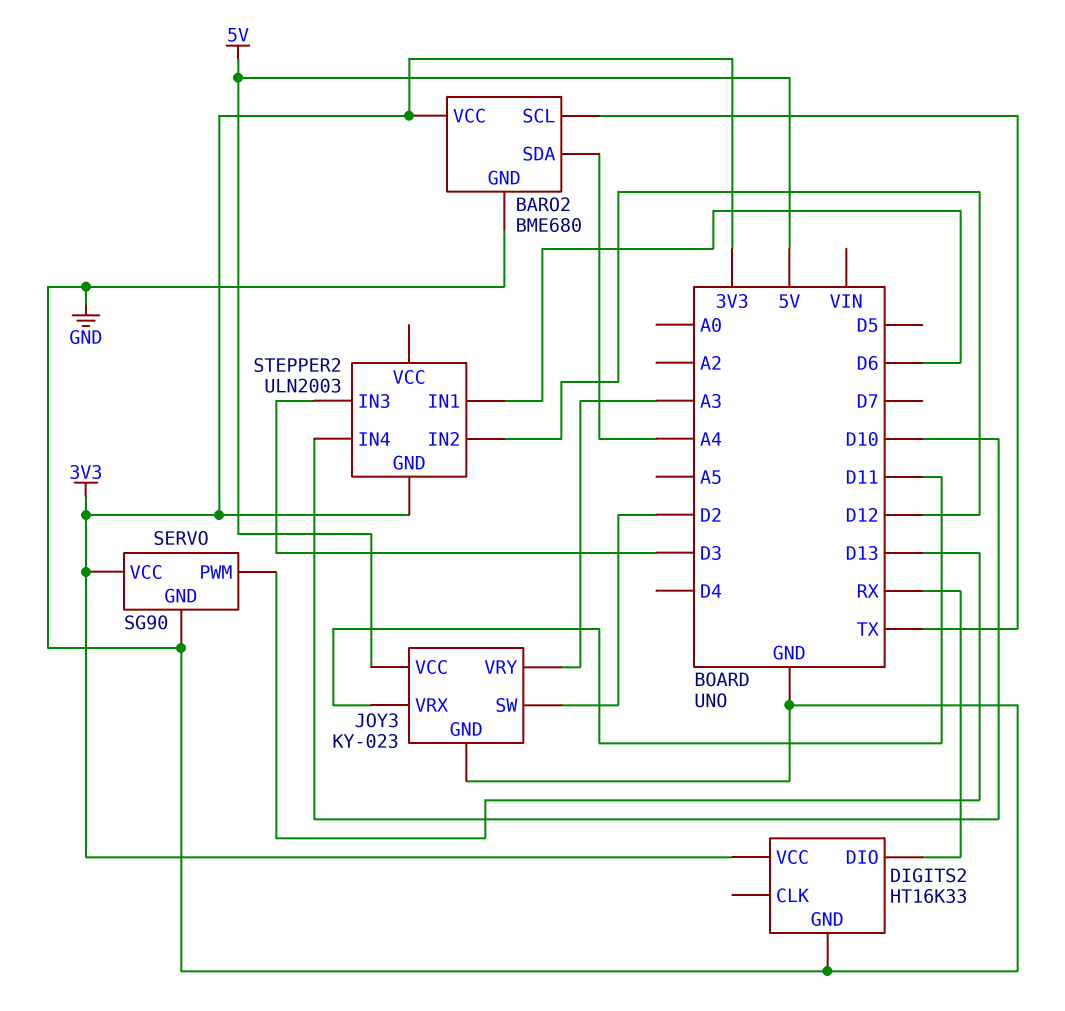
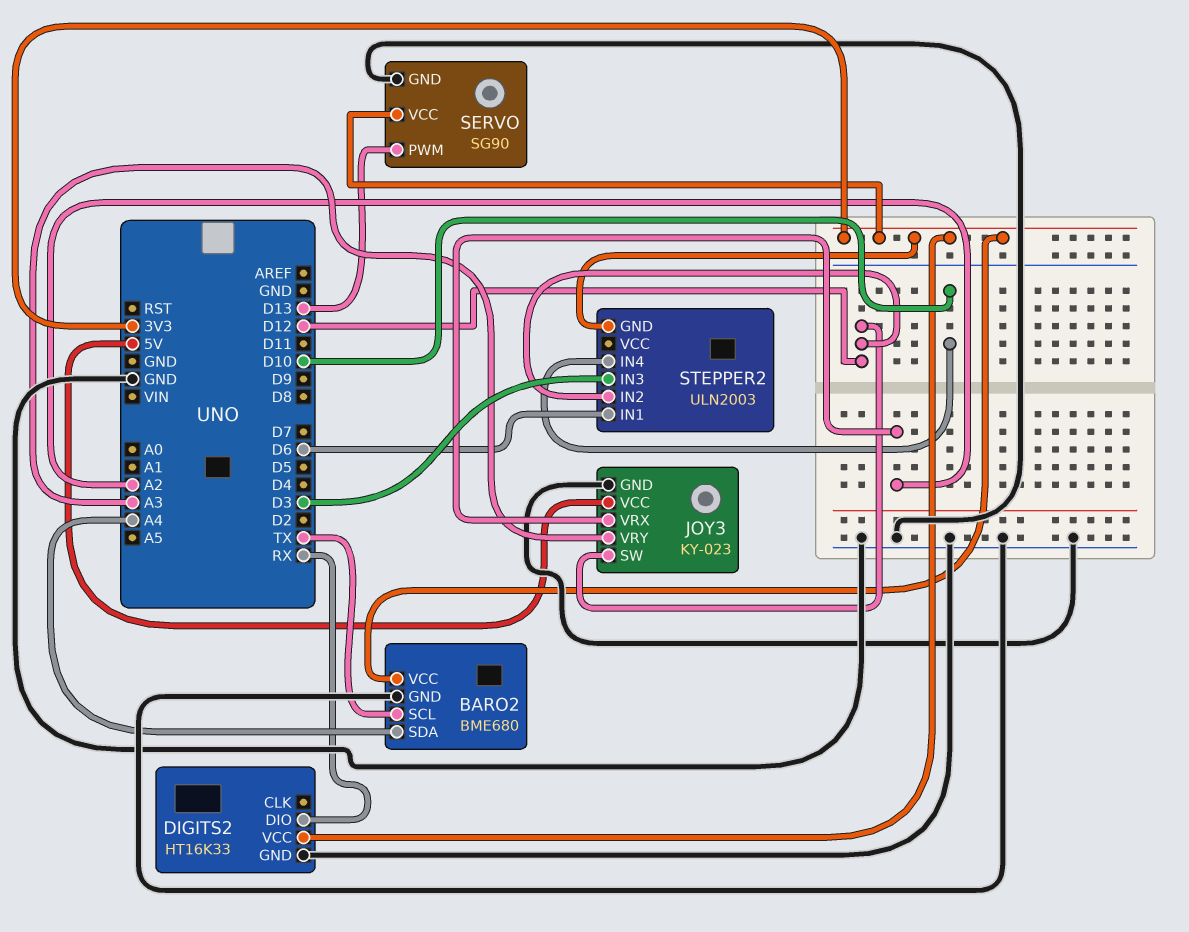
JOY3 pin SW: D2 -> D12
JOY3 pin VRX: D11 -> A2

